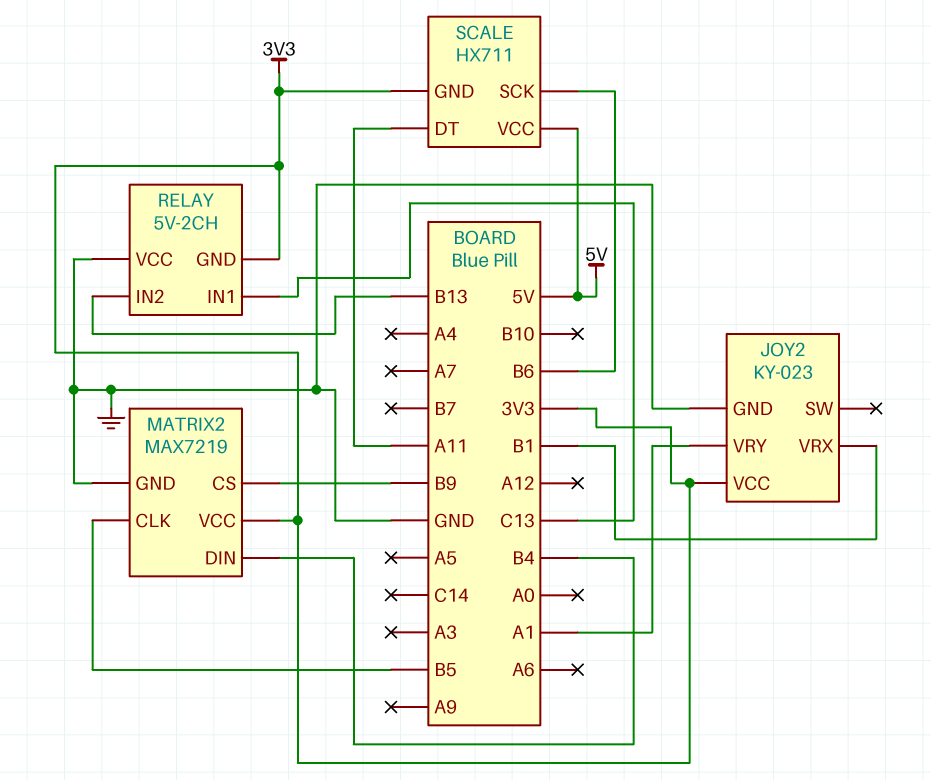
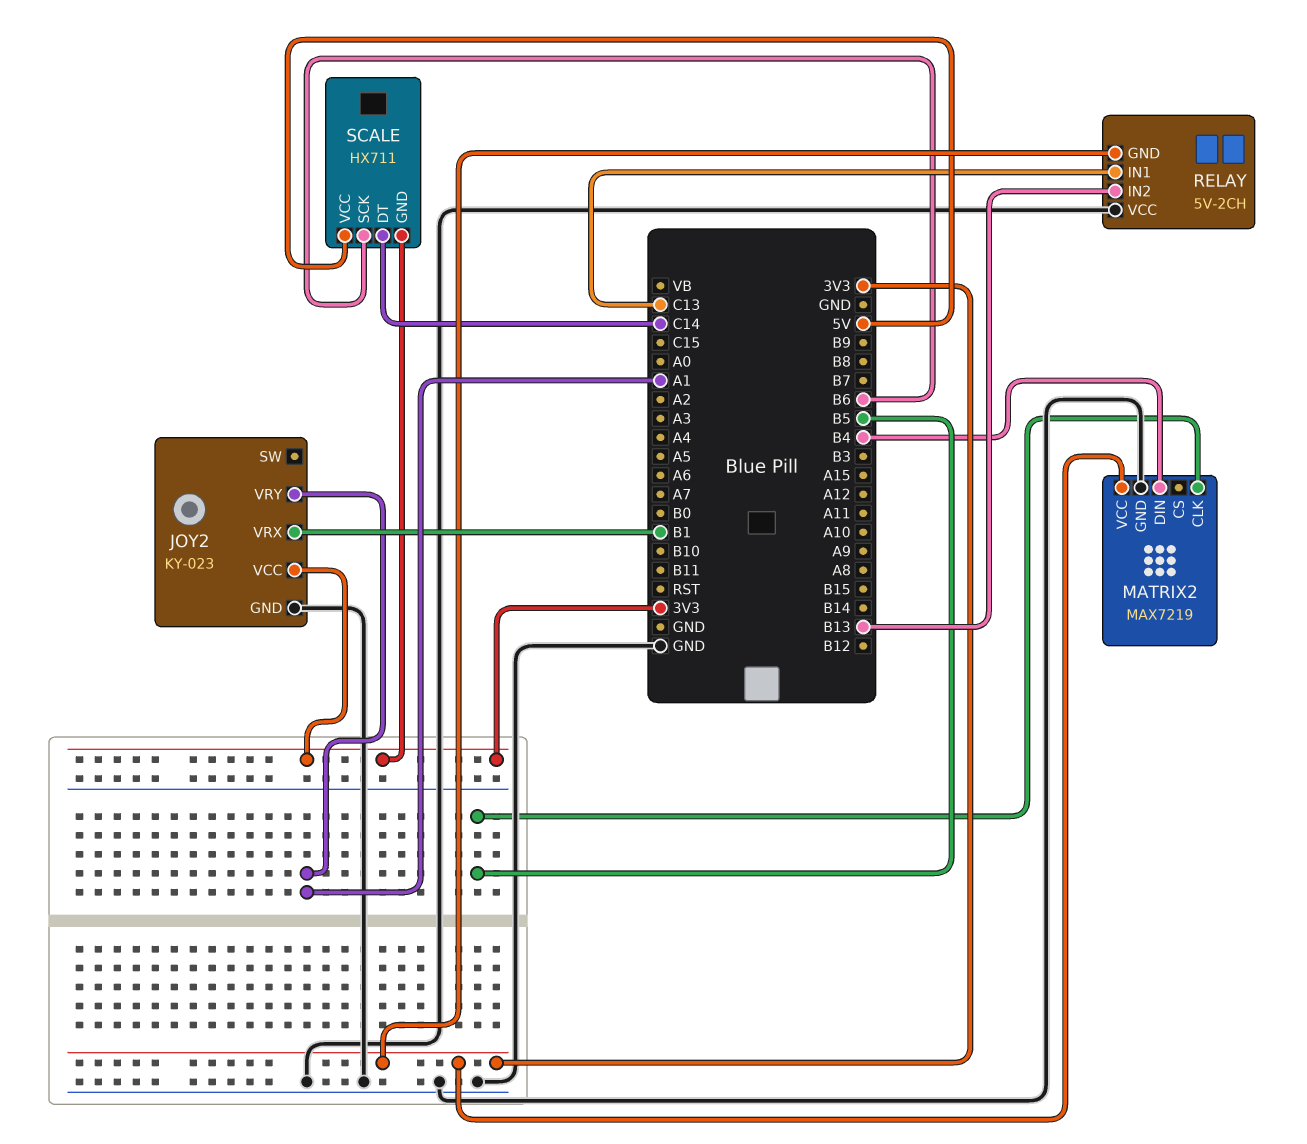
MATRIX2 pin CS: B9 -> none
SCALE pin DT: A11 -> C14

